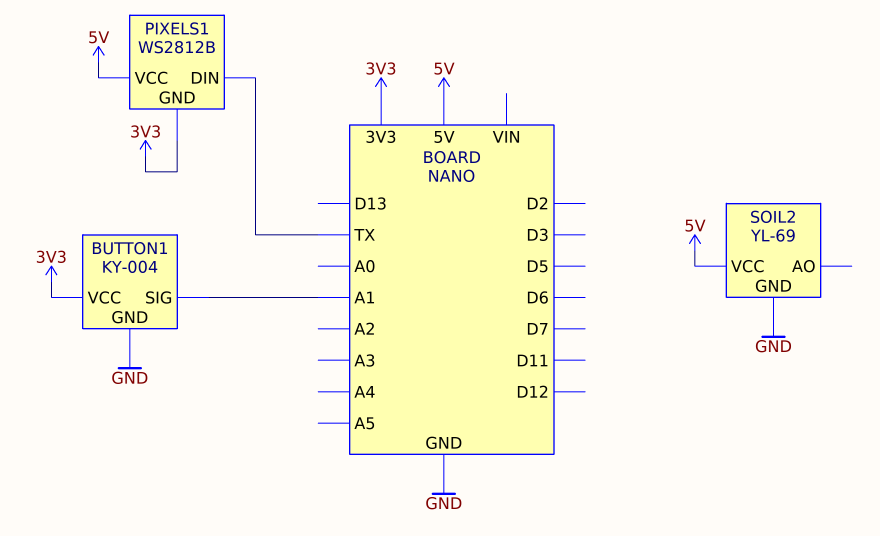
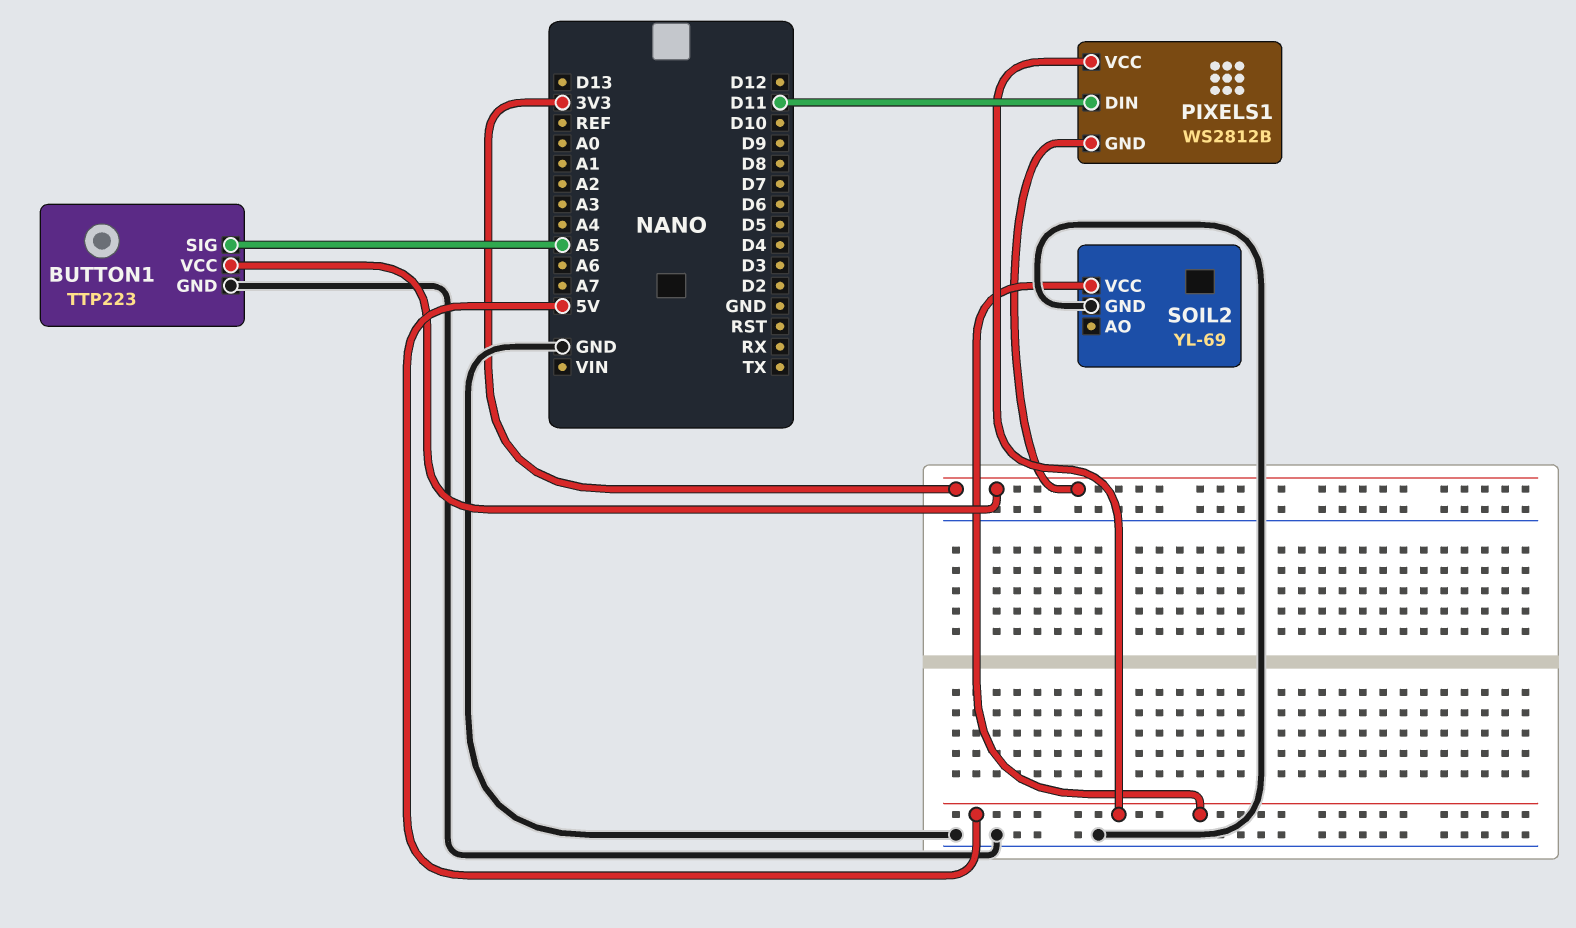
BUTTON1: KY-004 -> TTP223
BUTTON1 pin SIG: A1 -> A5
PIXELS1 pin DIN: TX -> D11

